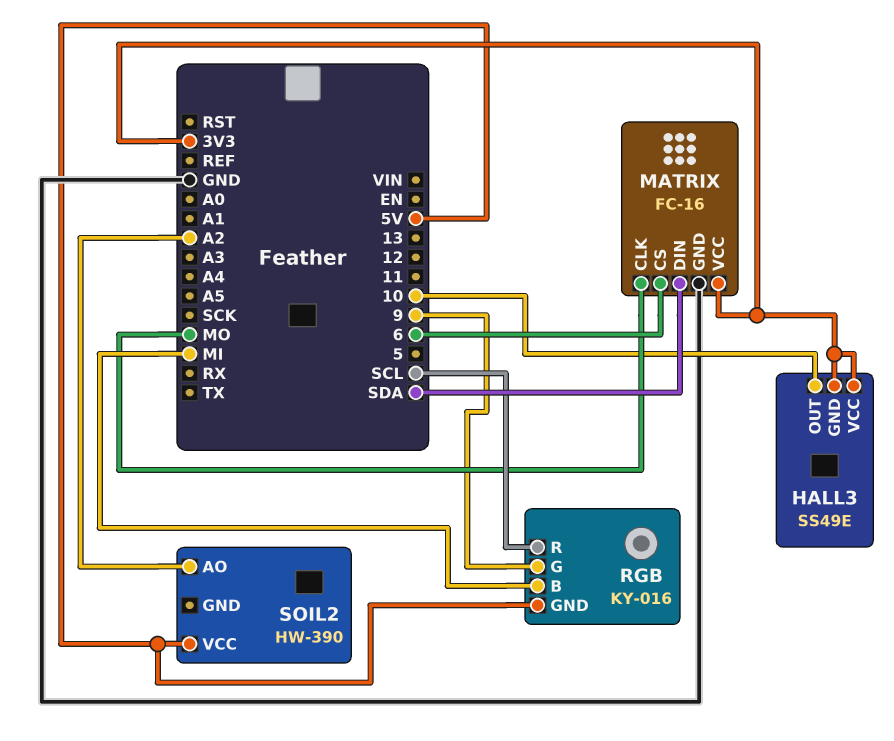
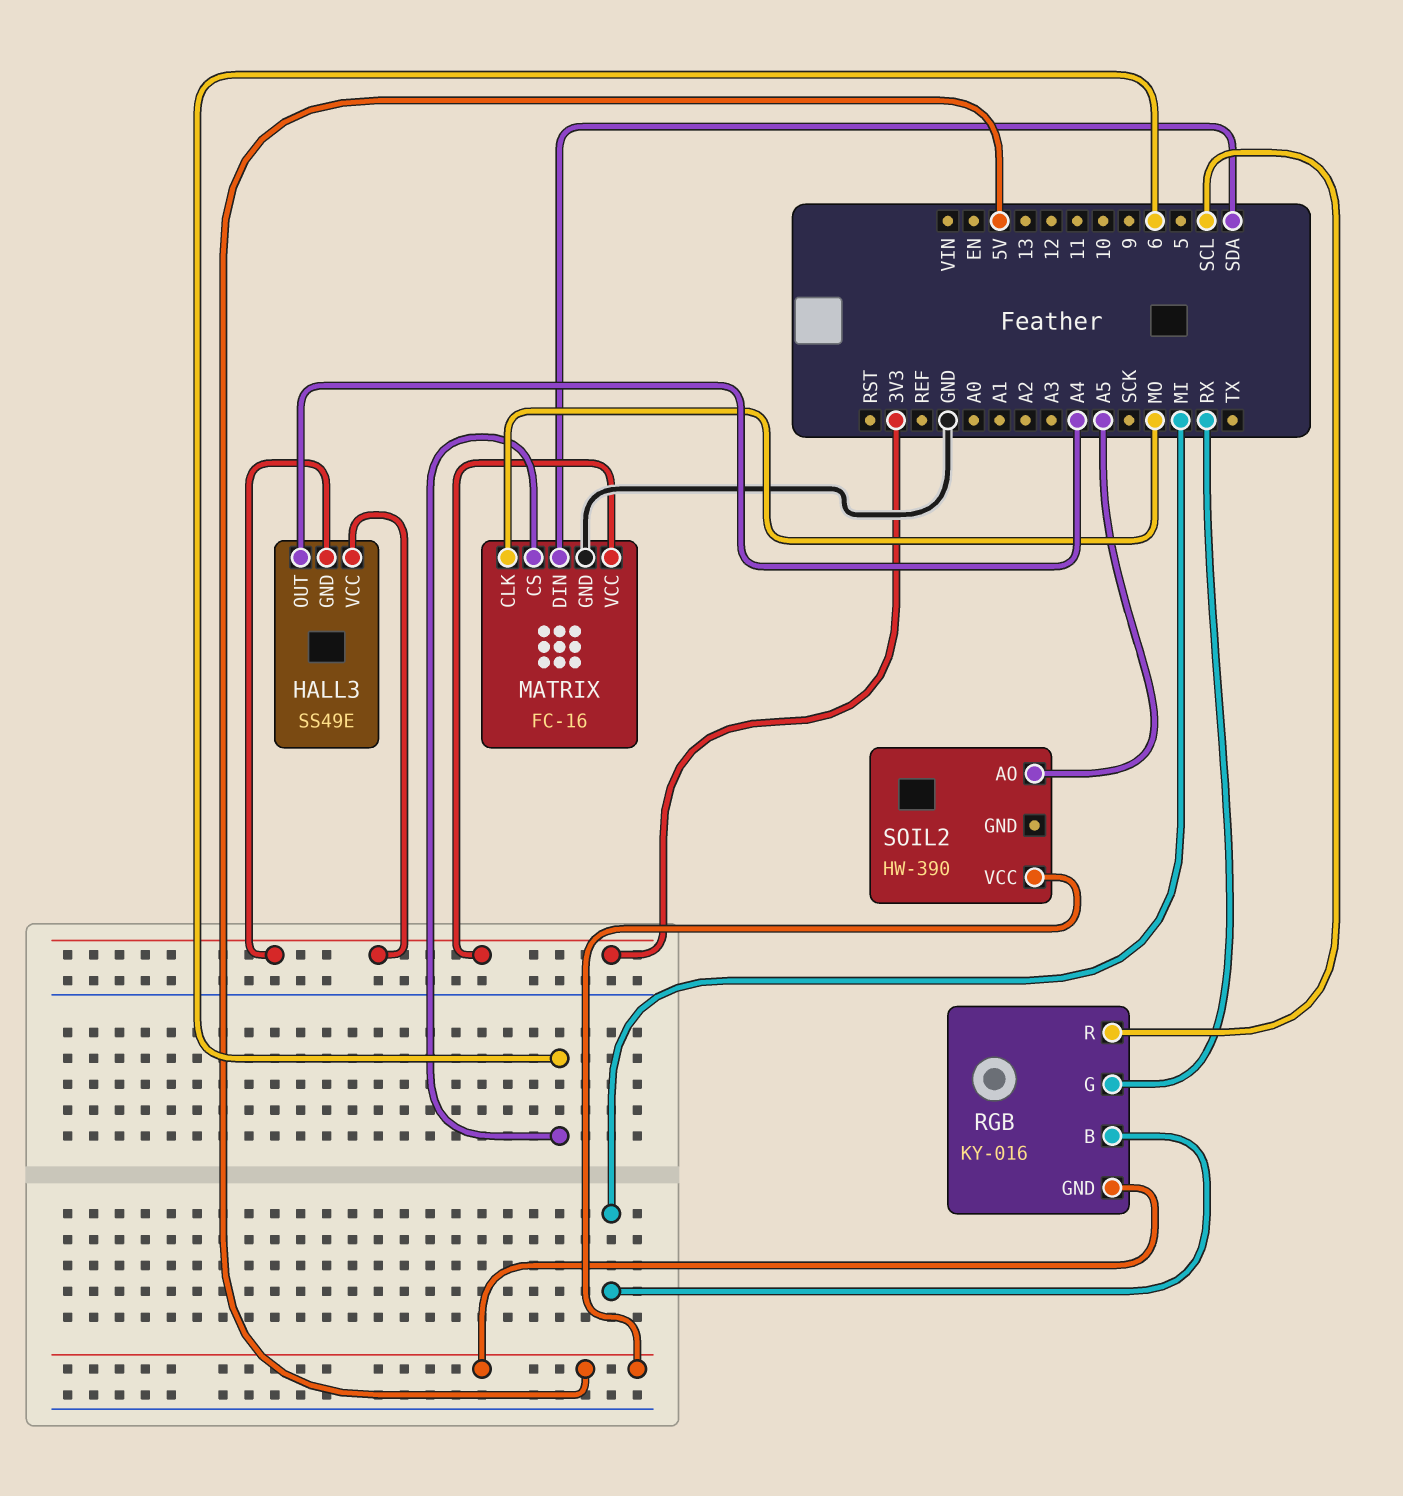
HALL3 pin OUT: 10 -> A4
RGB pin G: 9 -> RX
SOIL2 pin AO: A2 -> A5

